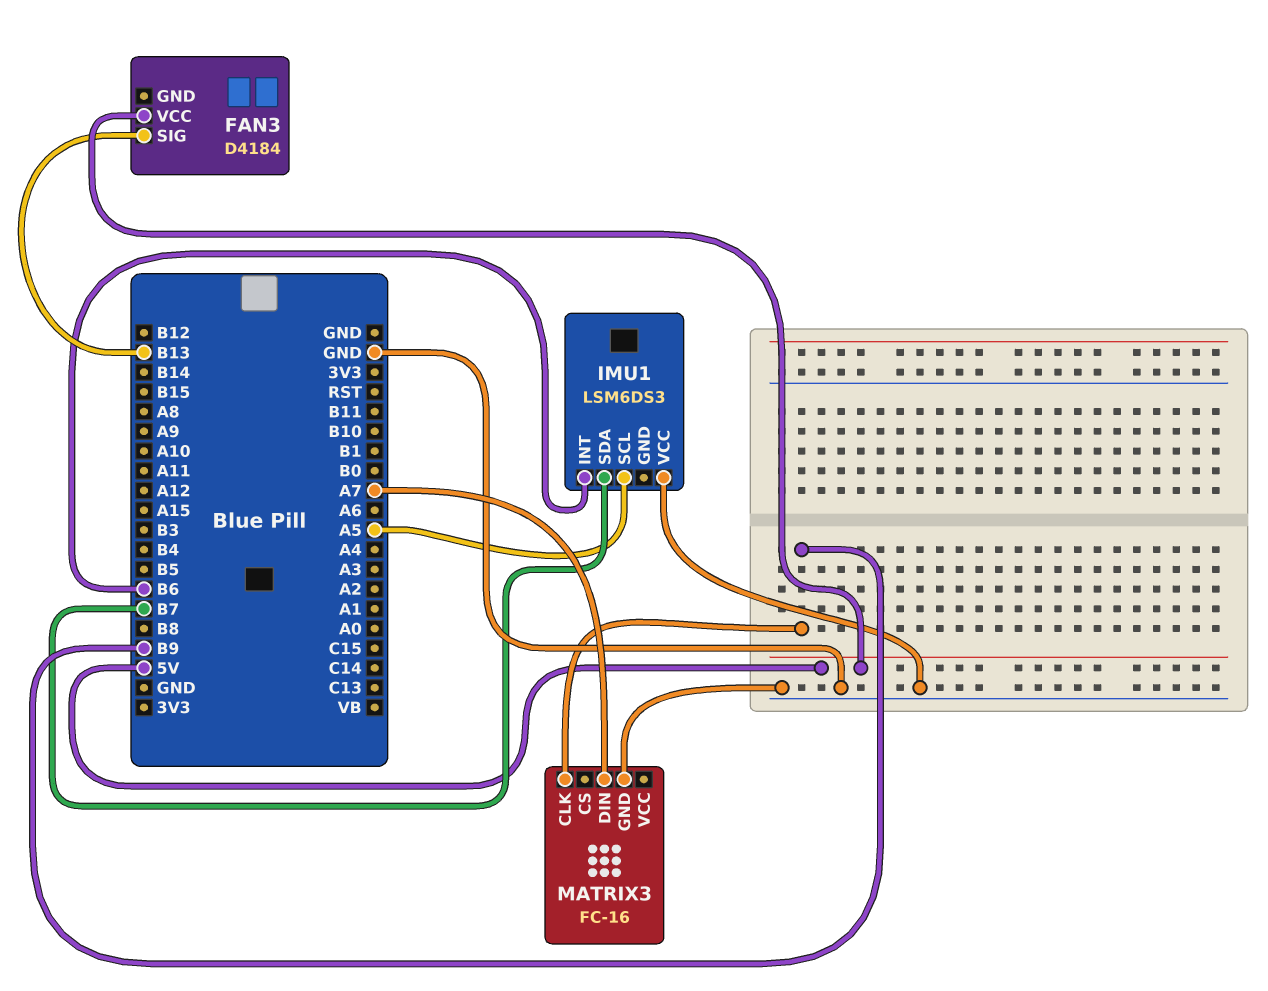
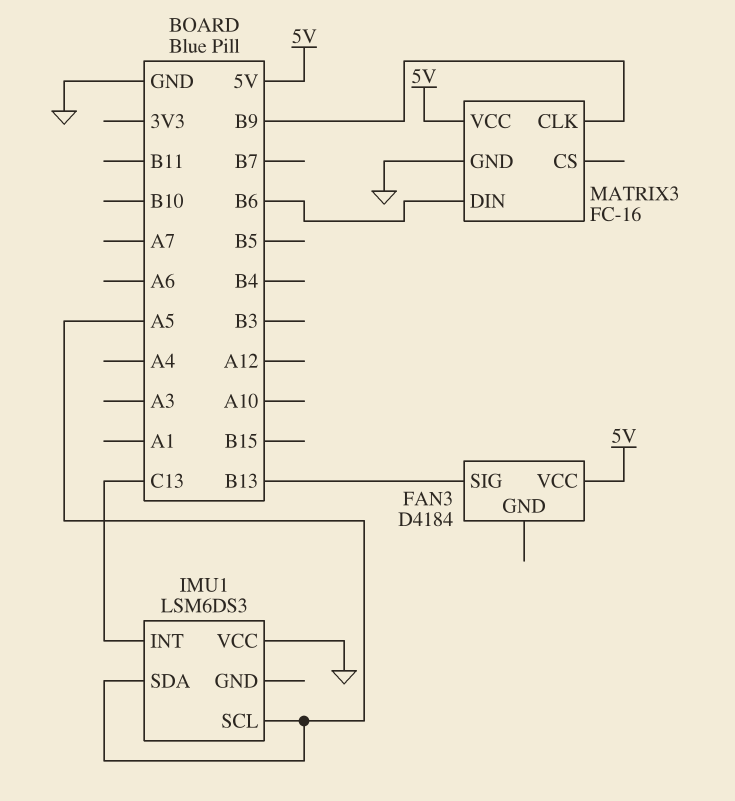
IMU1 pin INT: B6 -> C13
IMU1 pin SDA: B7 -> A5
MATRIX3 pin DIN: A7 -> B6
MATRIX3 pin VCC: none -> 5V

